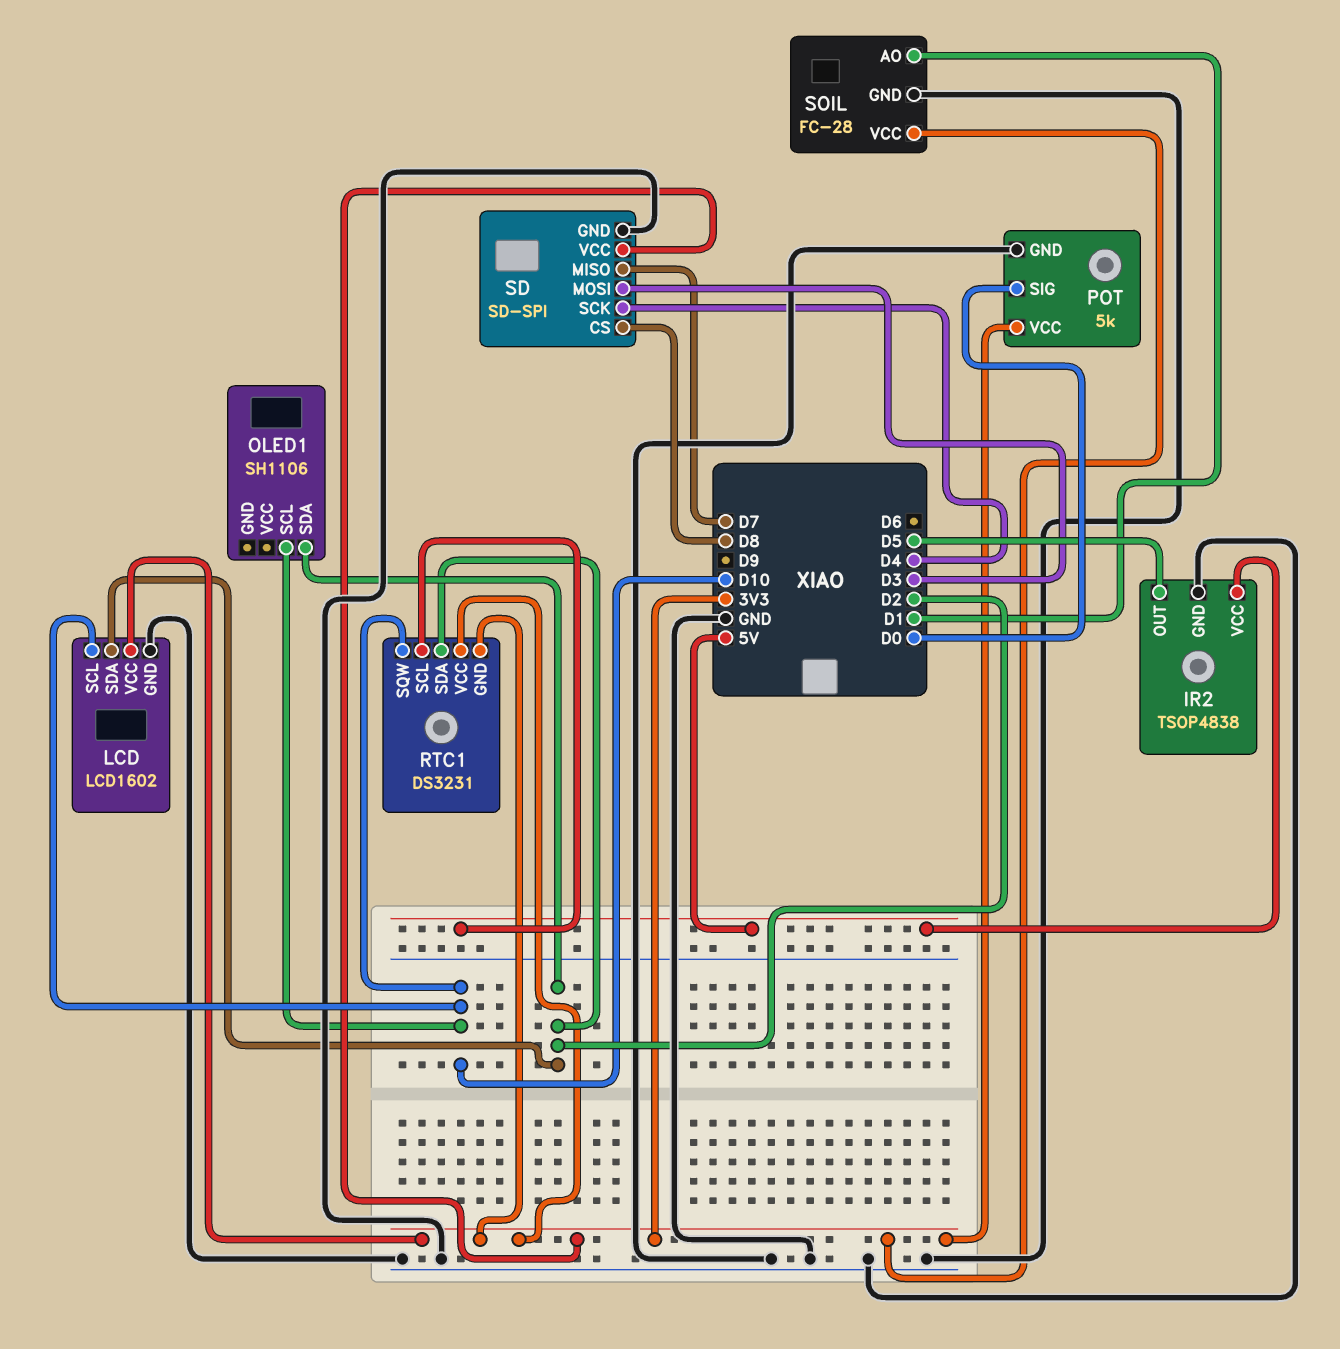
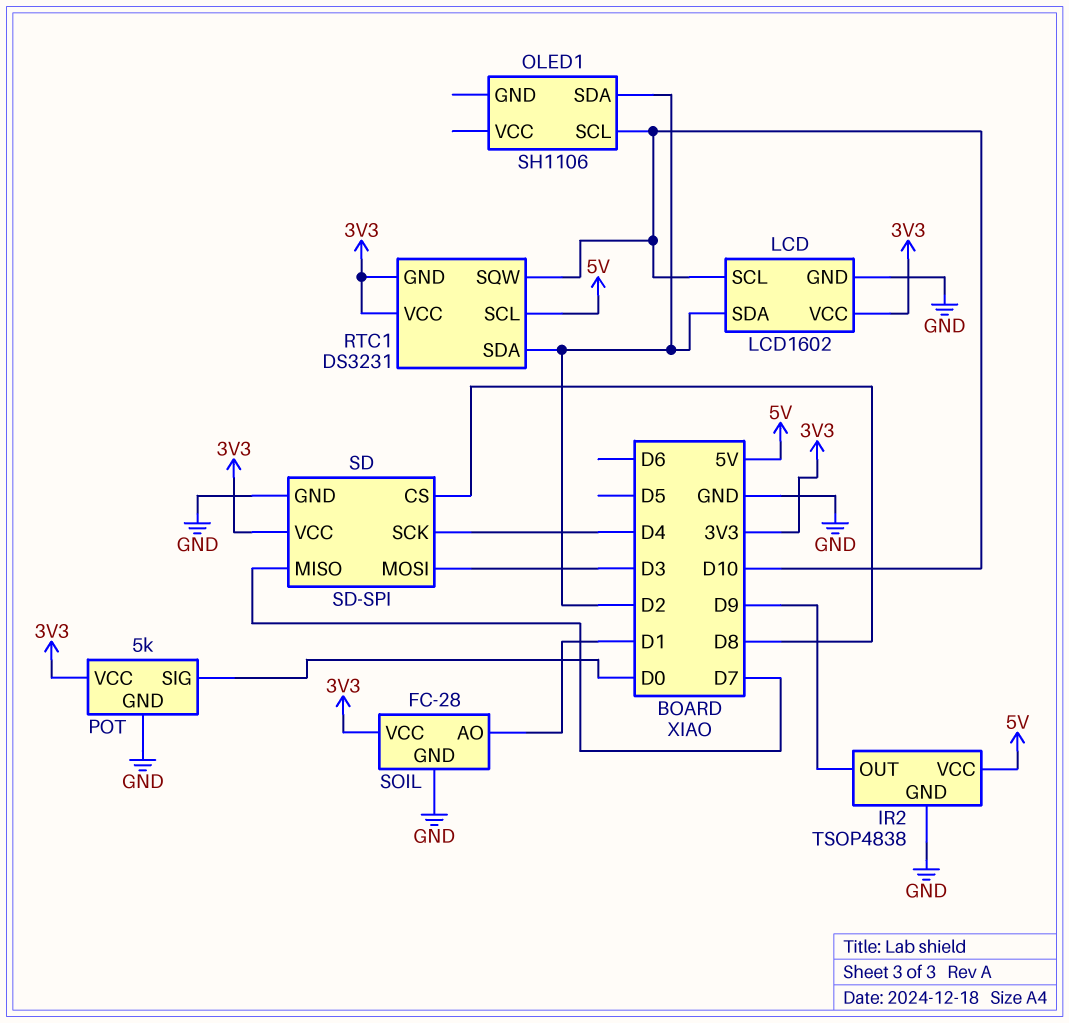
IR2 pin OUT: D5 -> D9

